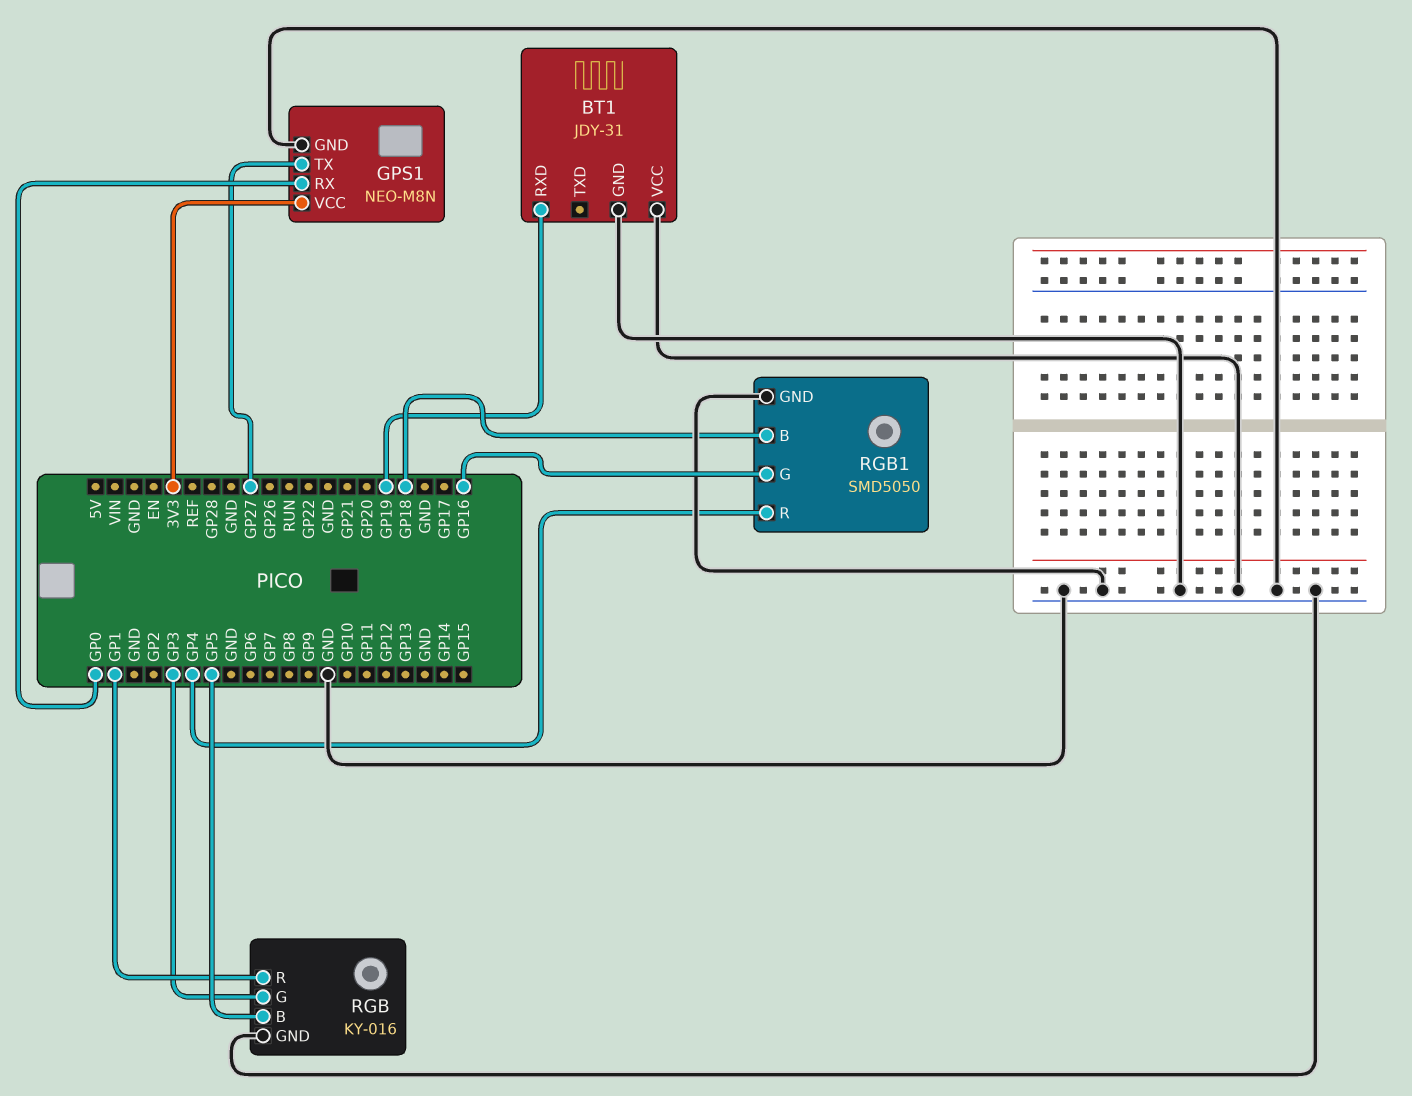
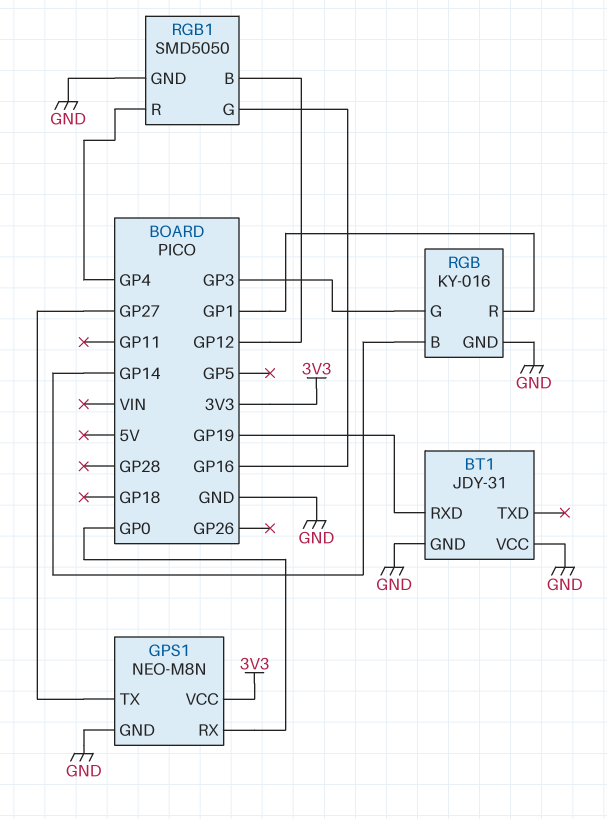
RGB pin B: GP5 -> GP14
RGB1 pin B: GP18 -> GP12

